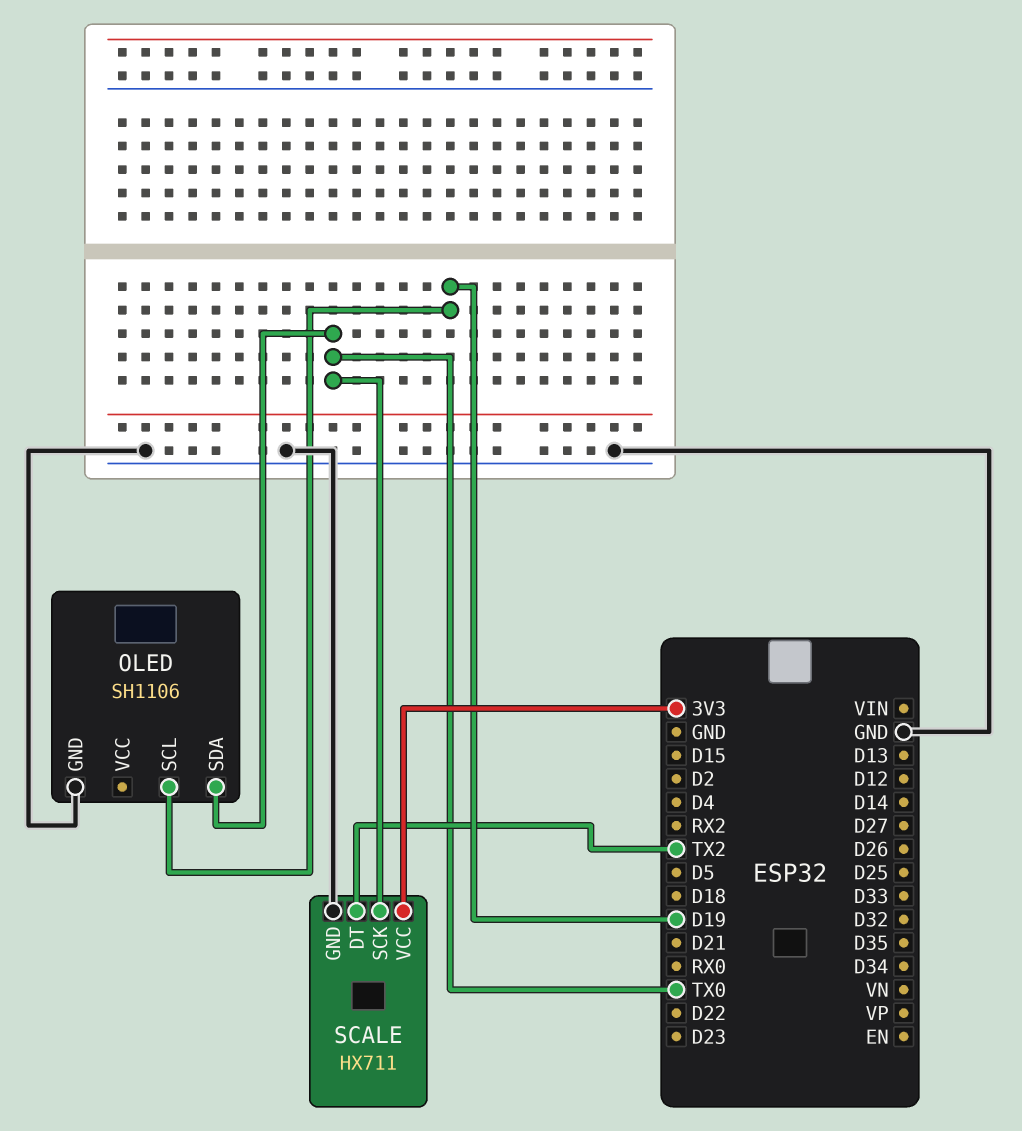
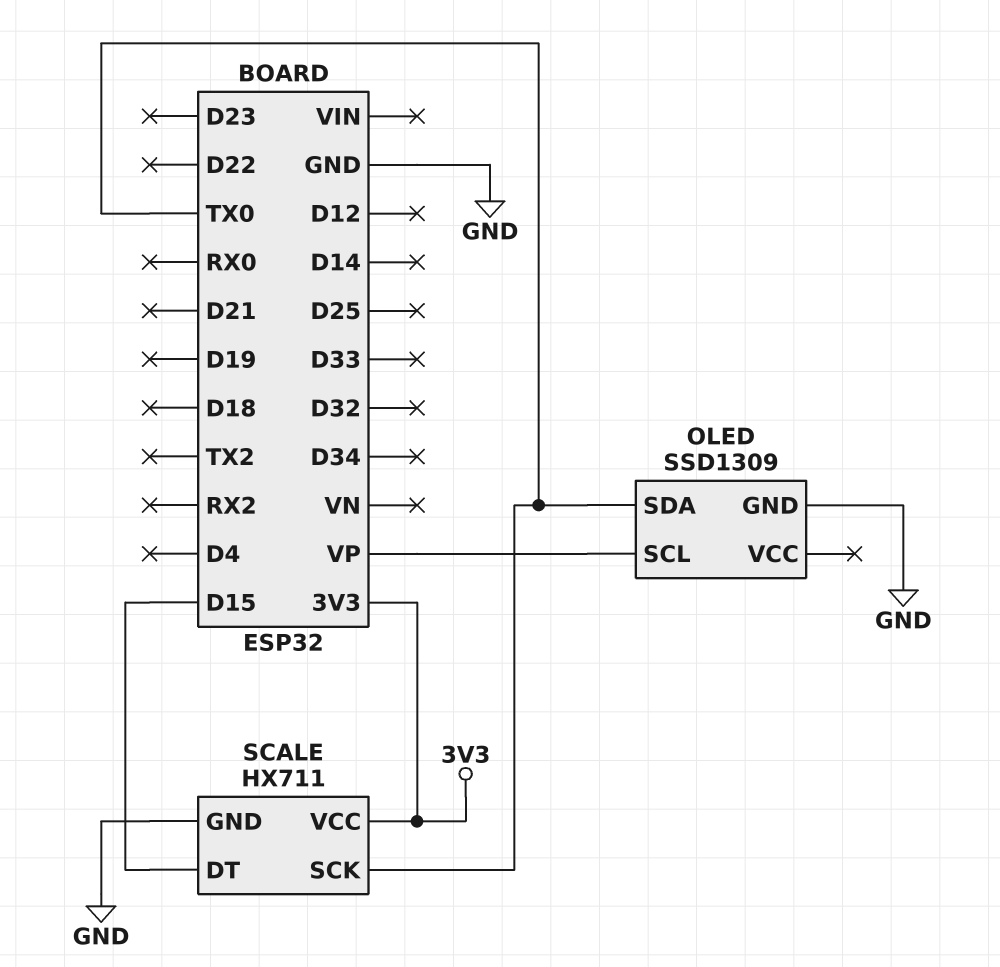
OLED: SH1106 -> SSD1309
OLED pin SCL: D19 -> VP
SCALE pin DT: TX2 -> D15

